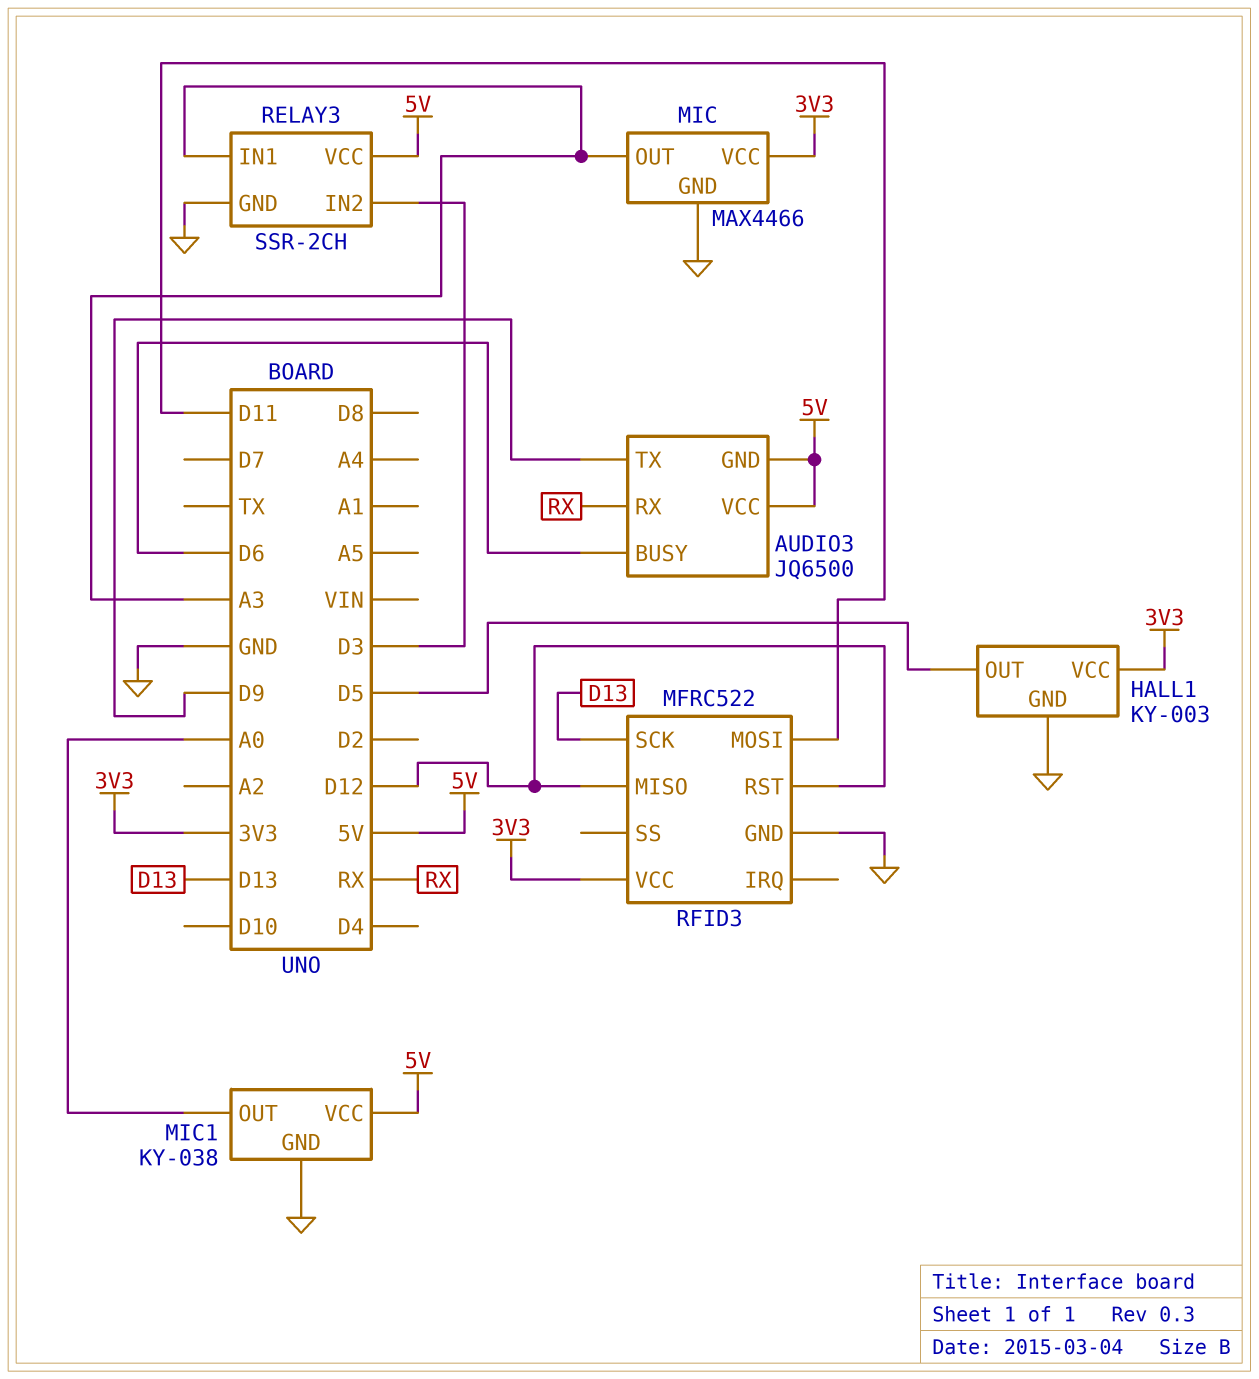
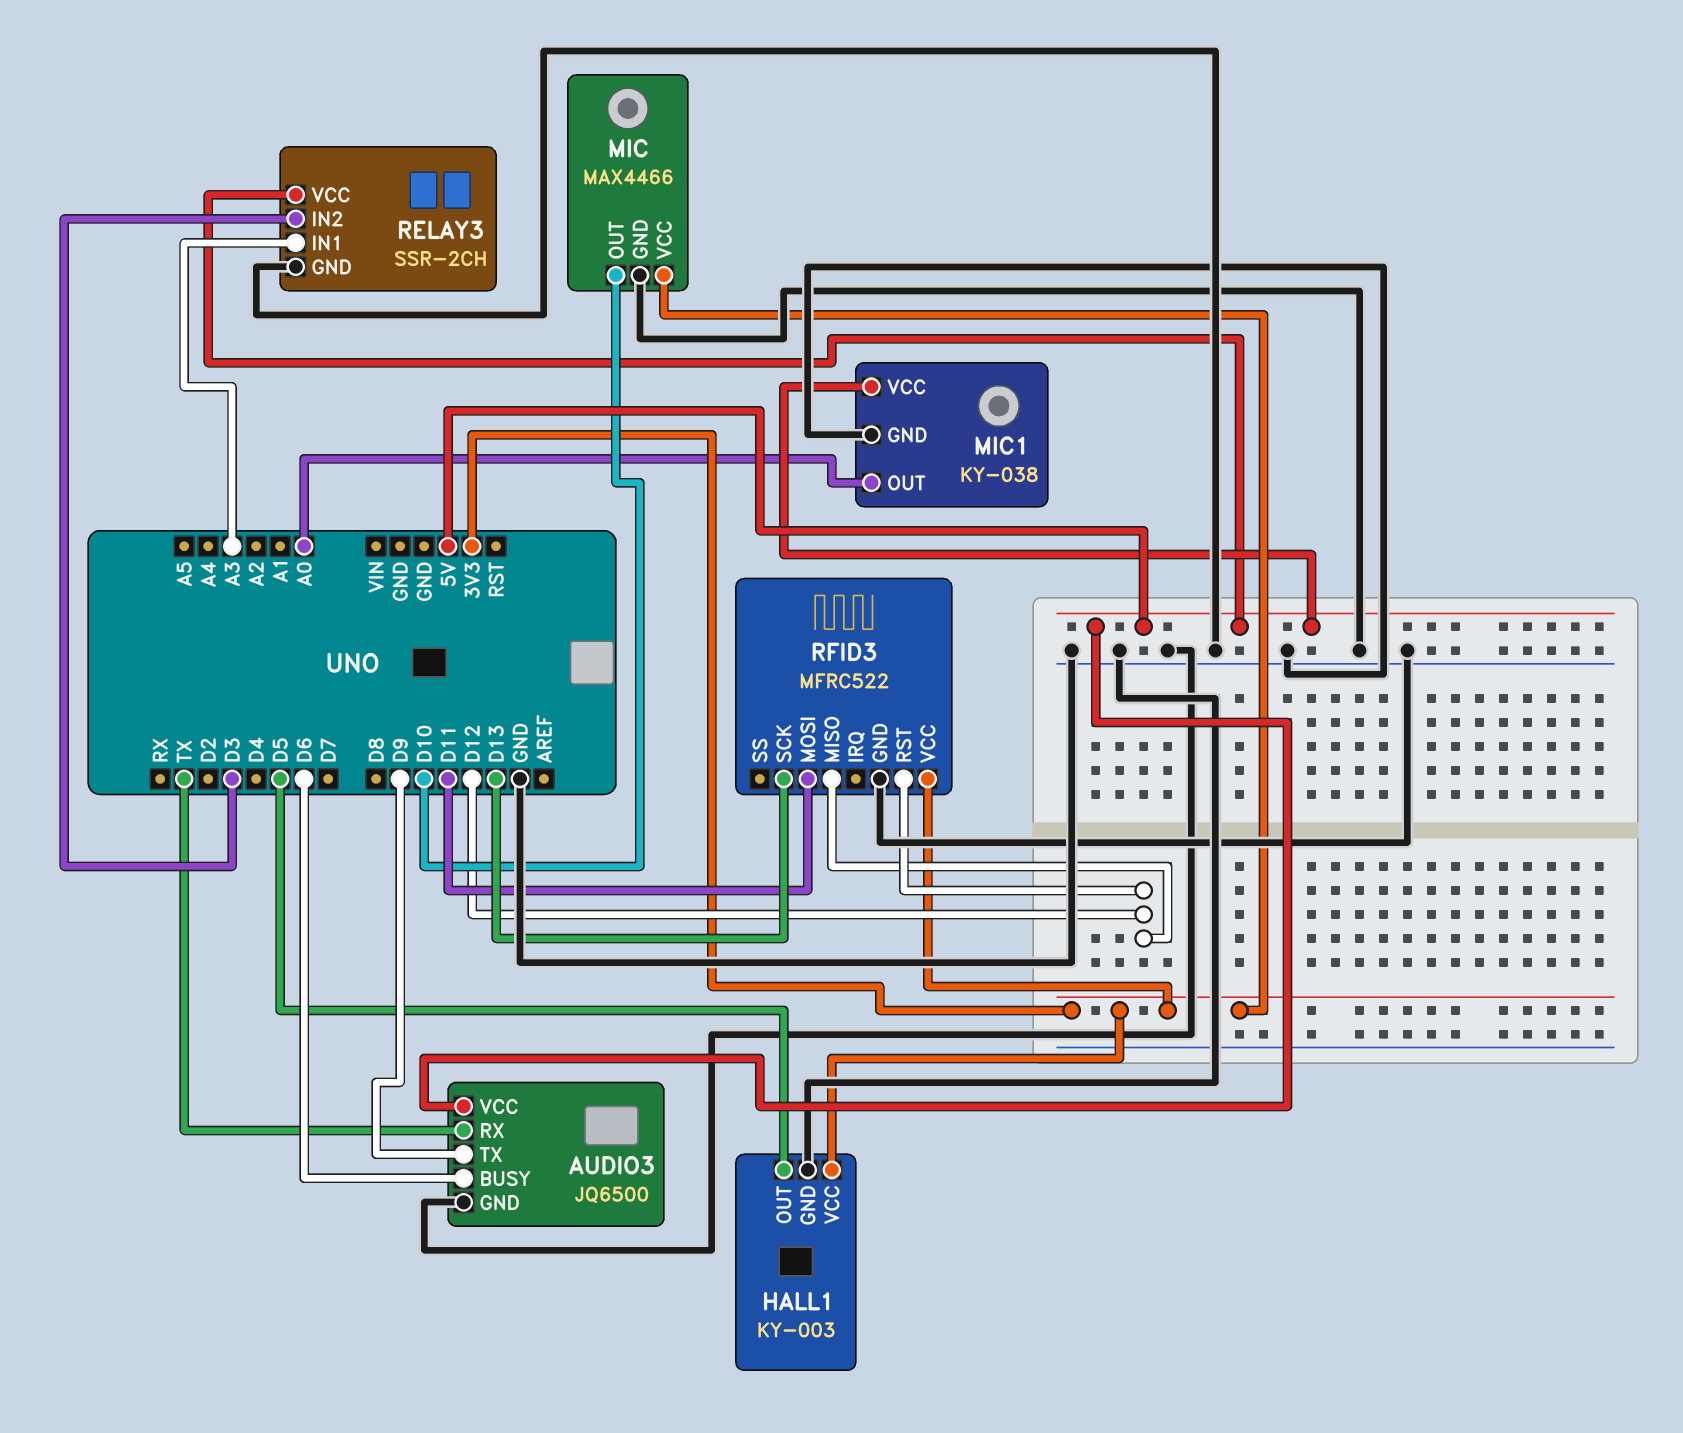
AUDIO3 pin GND: 5V -> GND
AUDIO3 pin RX: RX -> TX
MIC pin OUT: A3 -> D10

